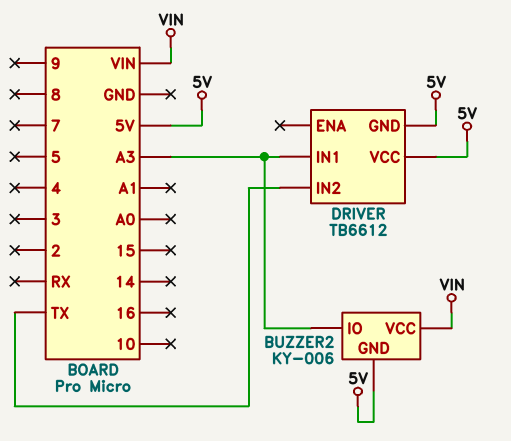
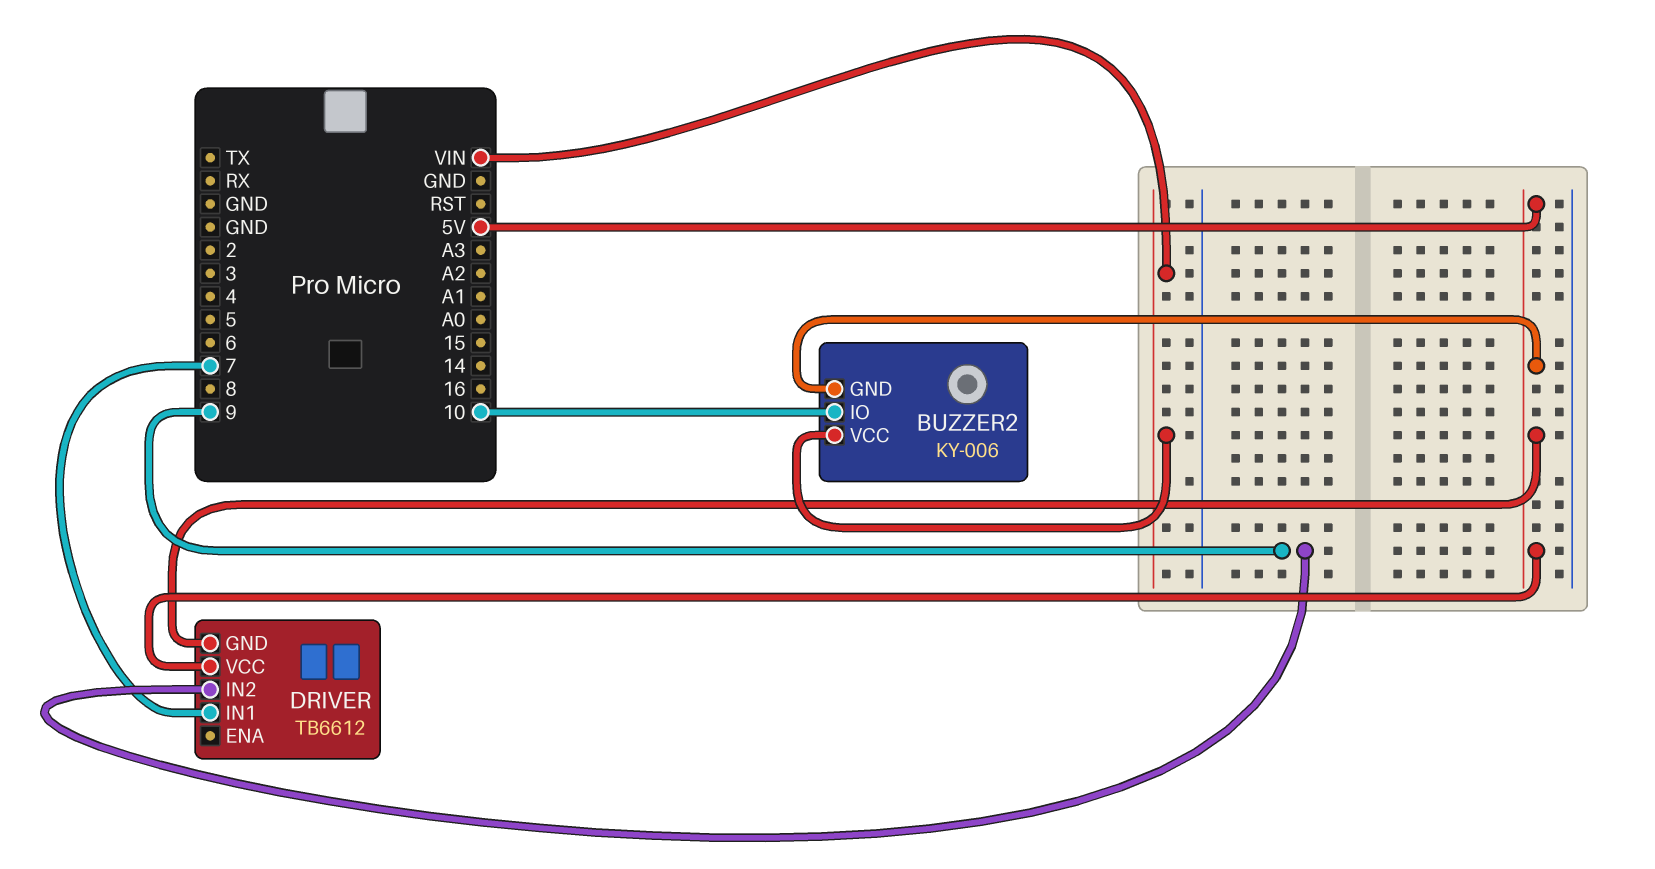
BUZZER2 pin IO: A3 -> 10
DRIVER pin IN1: A3 -> 7
DRIVER pin IN2: TX -> 9

